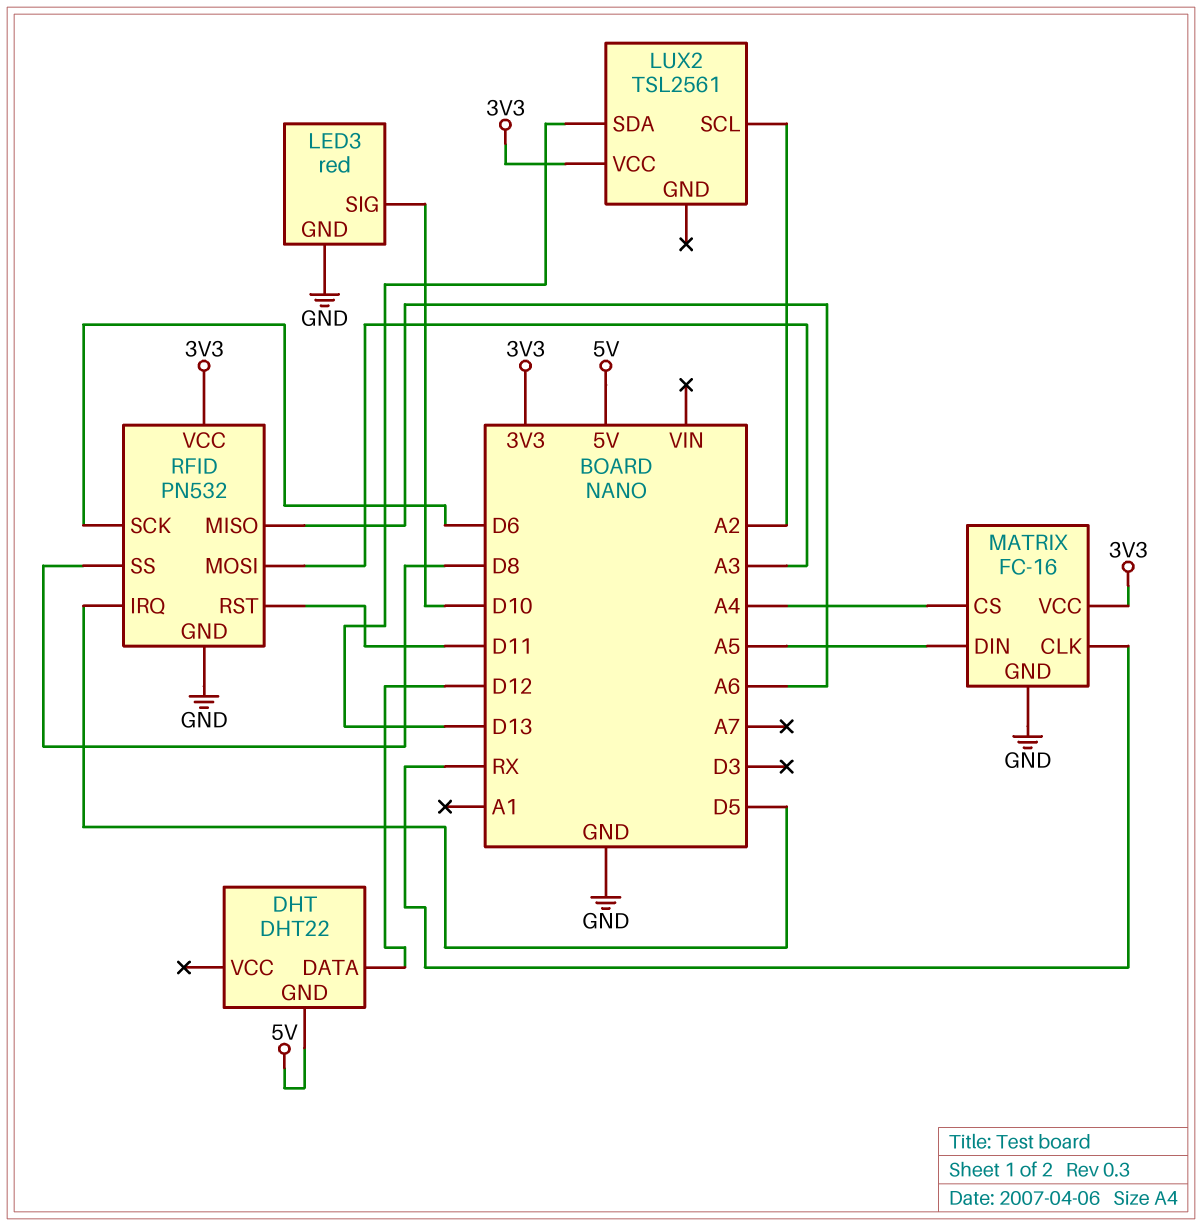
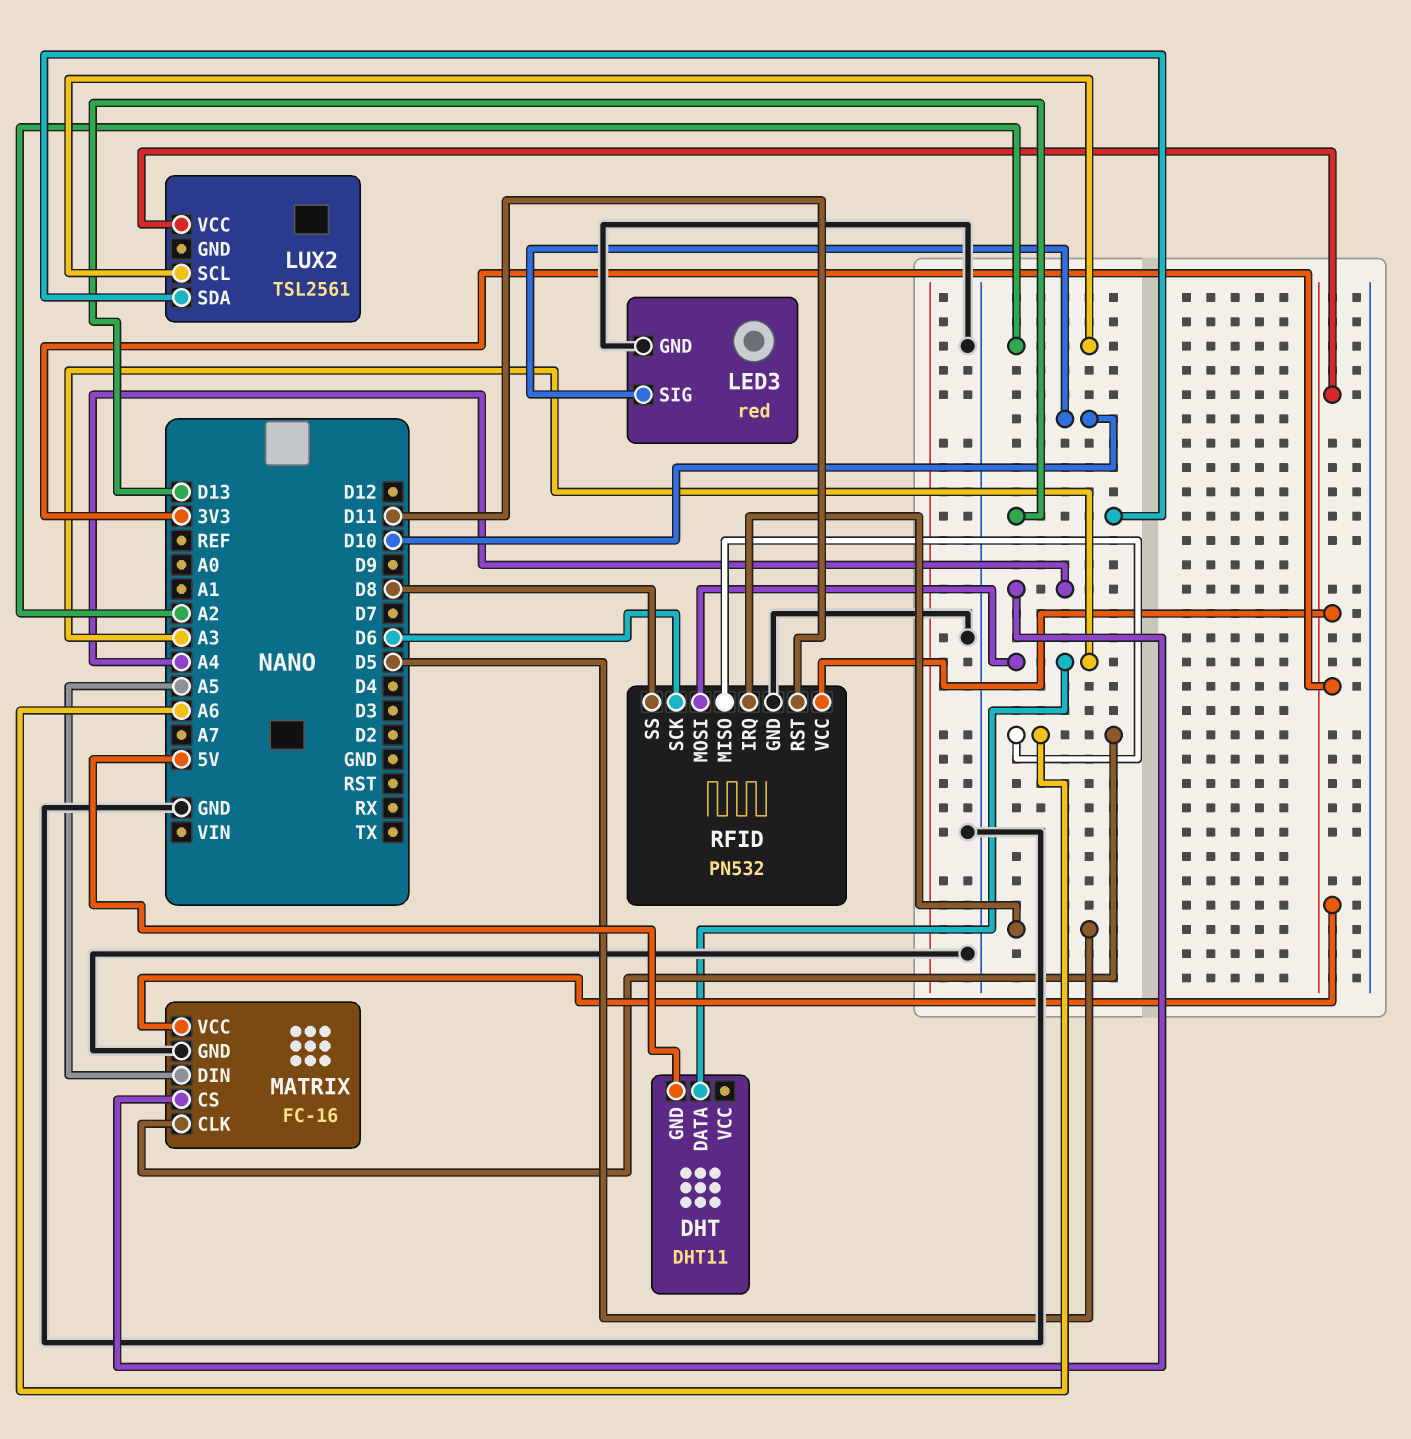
DHT: DHT22 -> DHT11
DHT pin DATA: D12 -> A3
MATRIX pin CLK: RX -> A6

